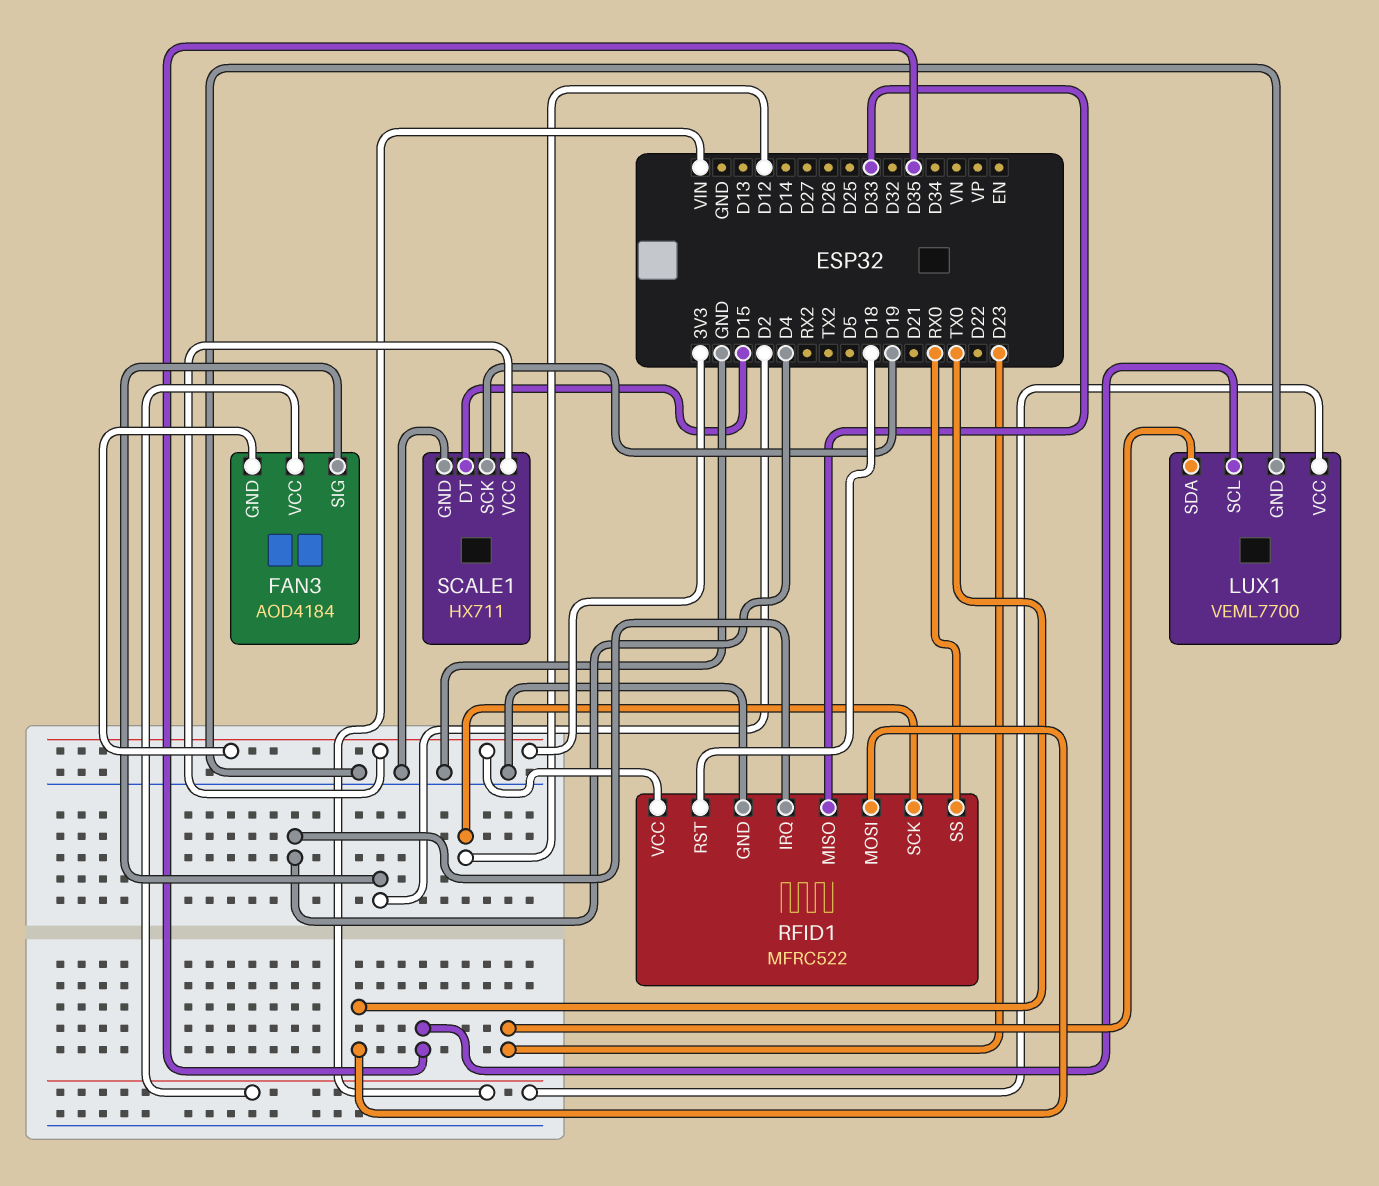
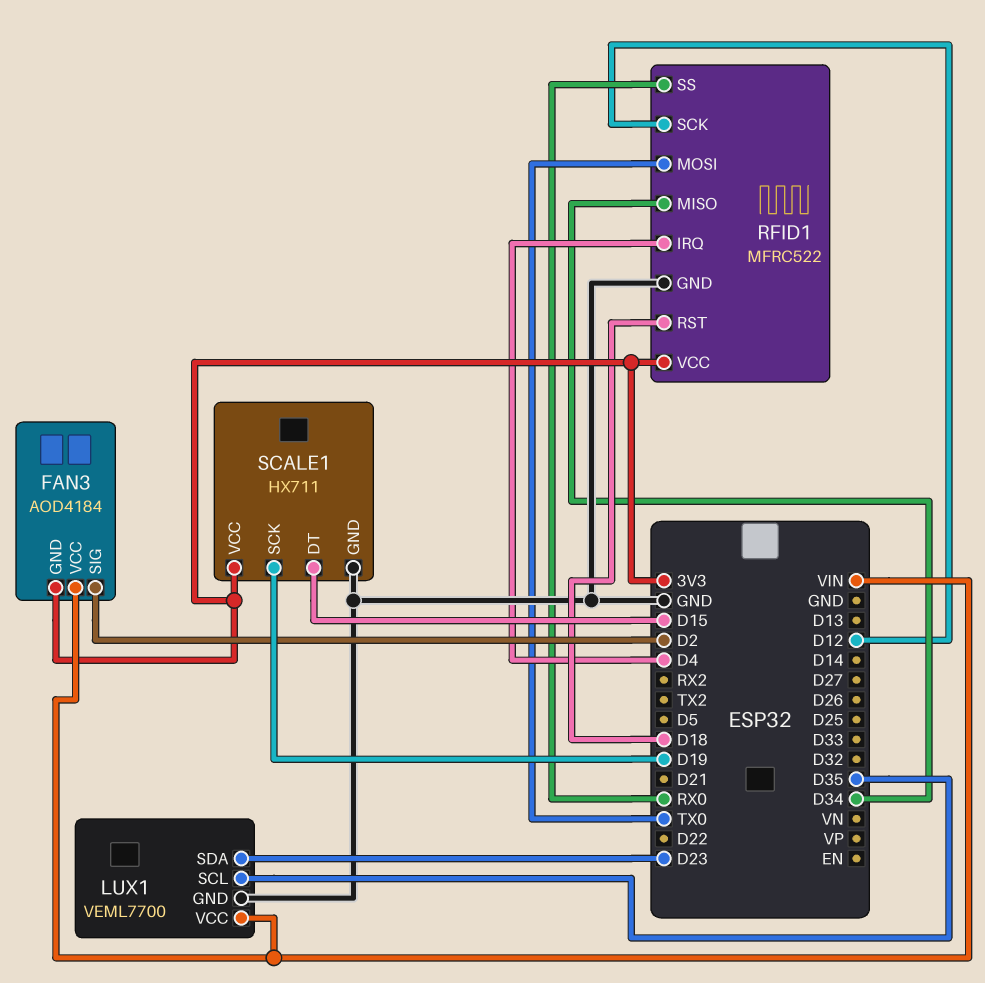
RFID1 pin MISO: D33 -> D34

